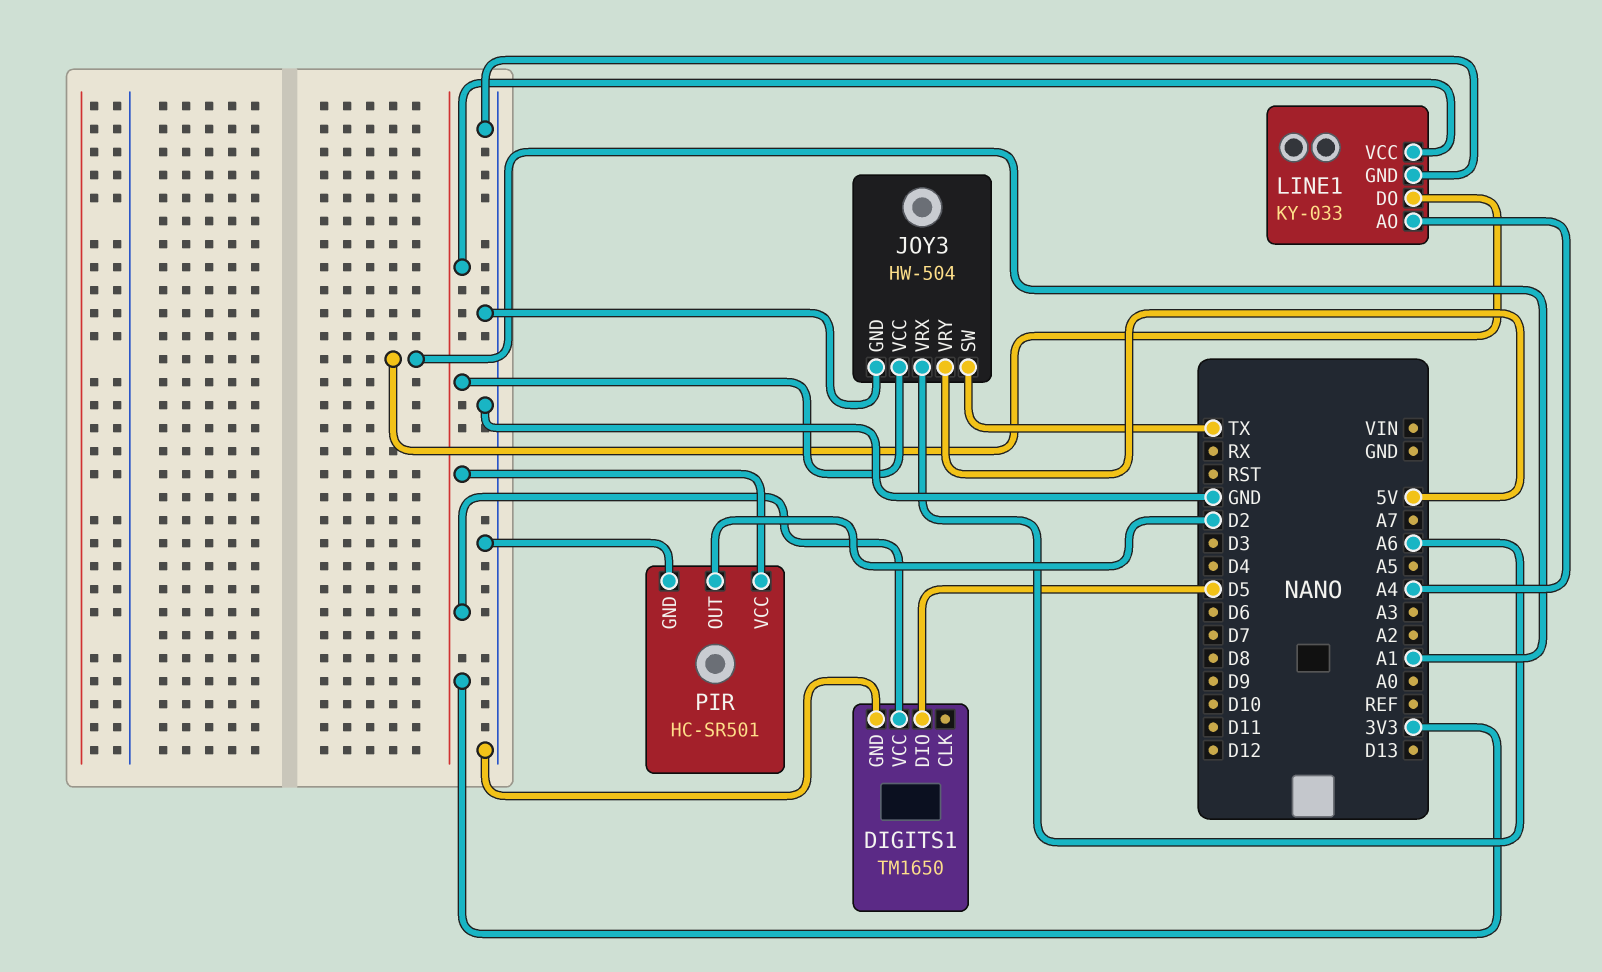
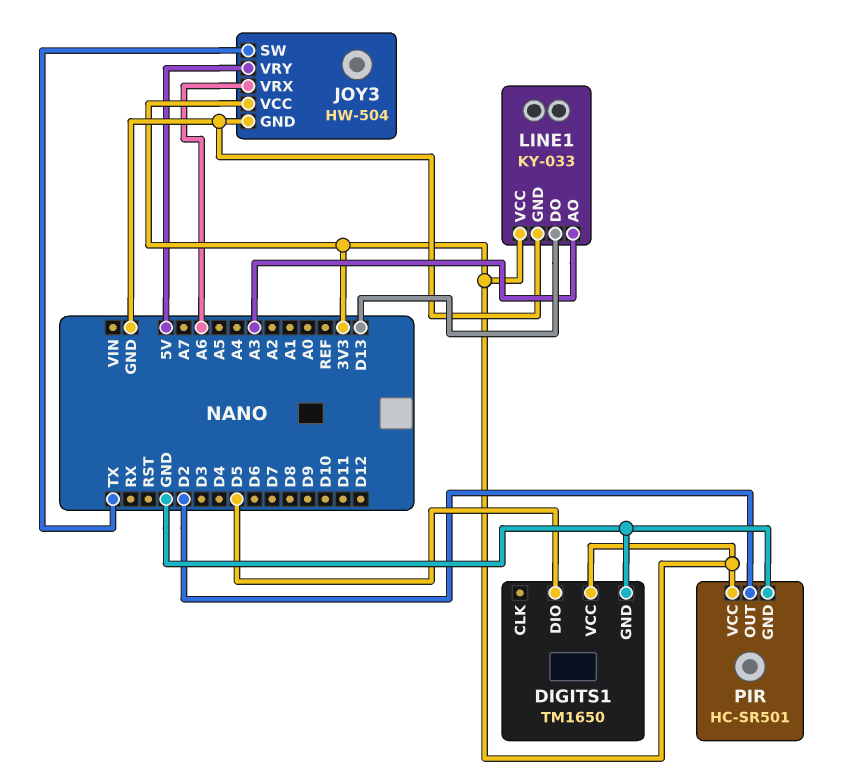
LINE1 pin AO: A4 -> A3
LINE1 pin DO: A1 -> D13

